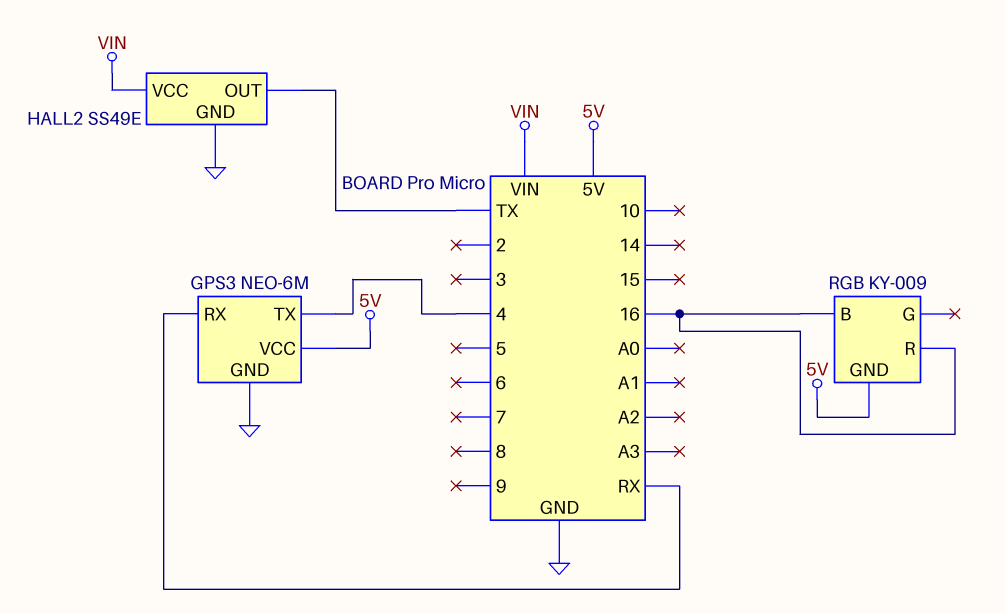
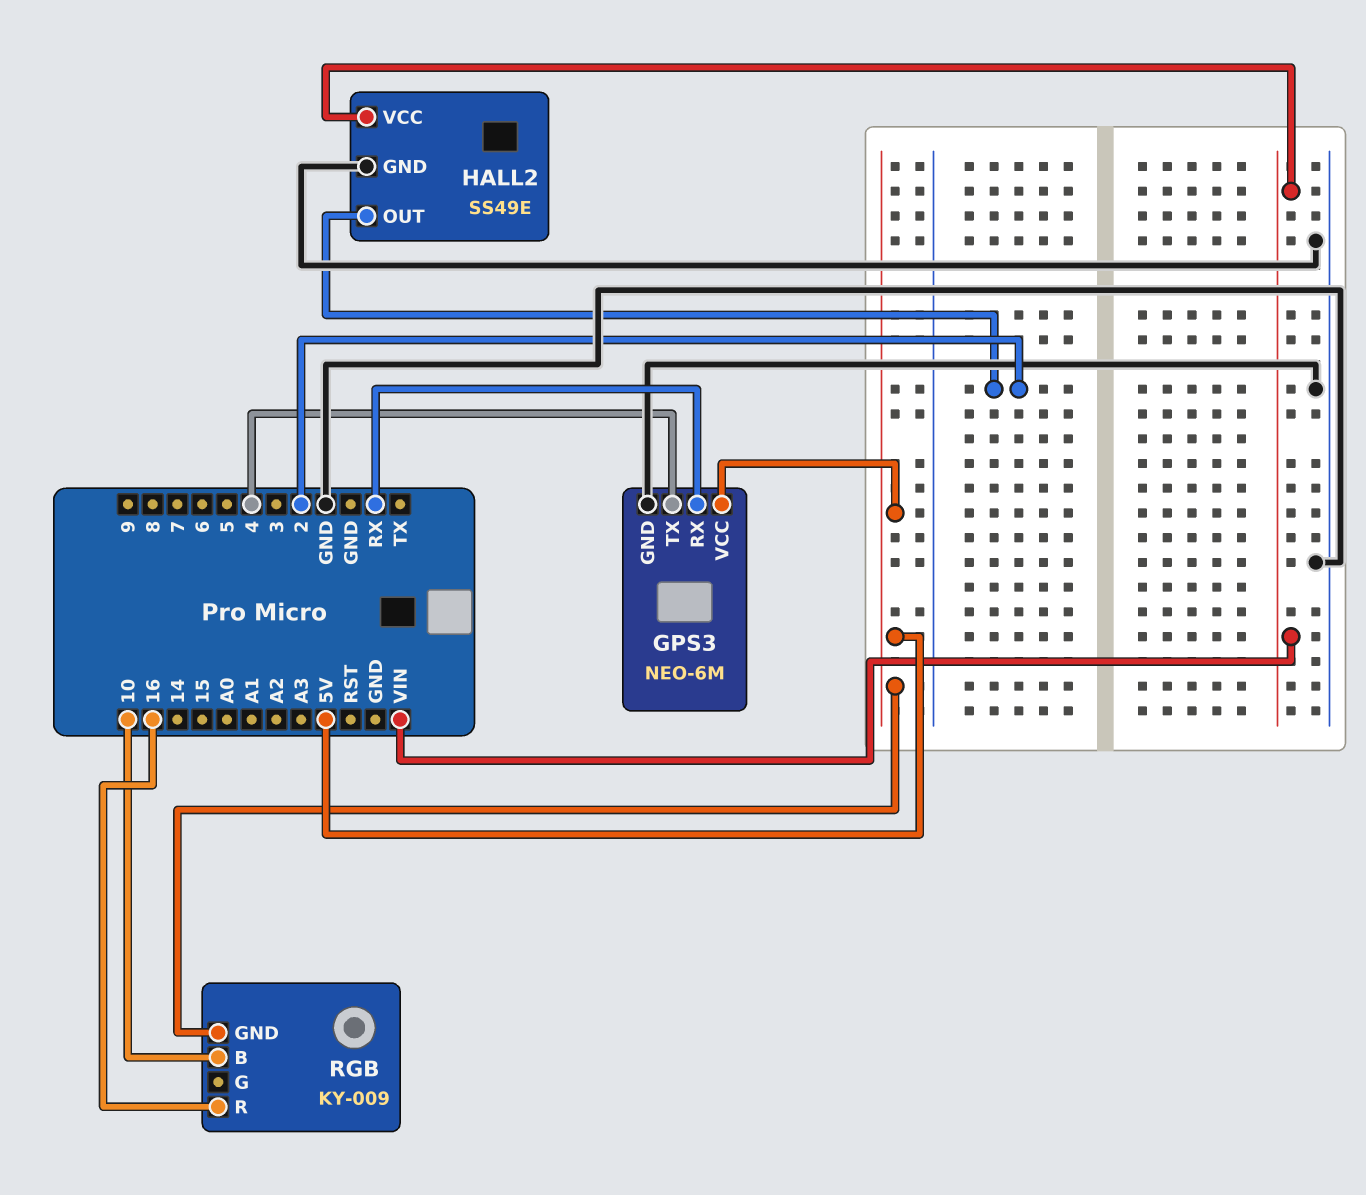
HALL2 pin OUT: TX -> 2
RGB pin B: 16 -> 10

